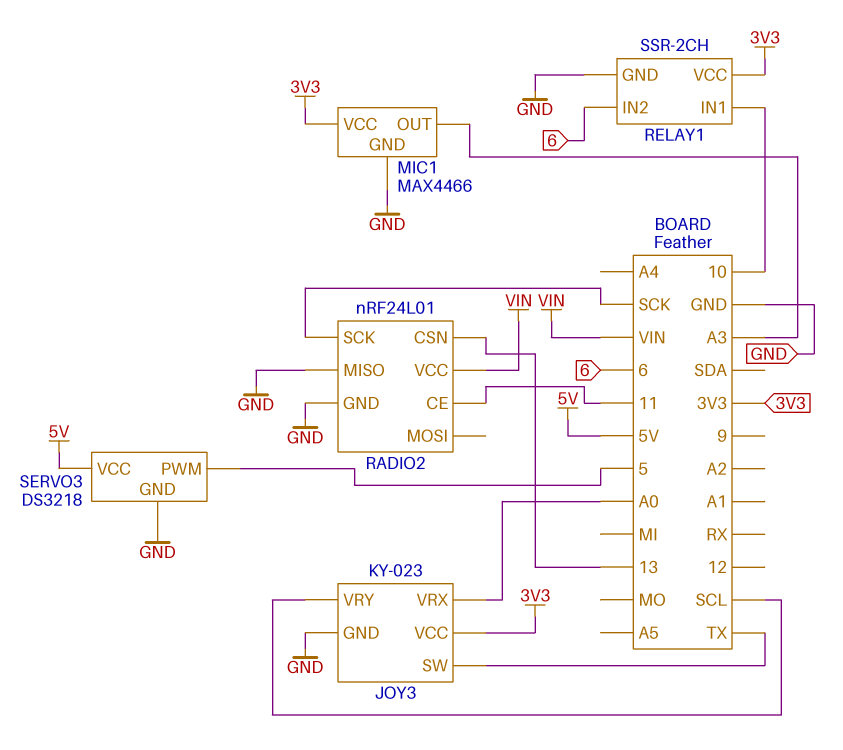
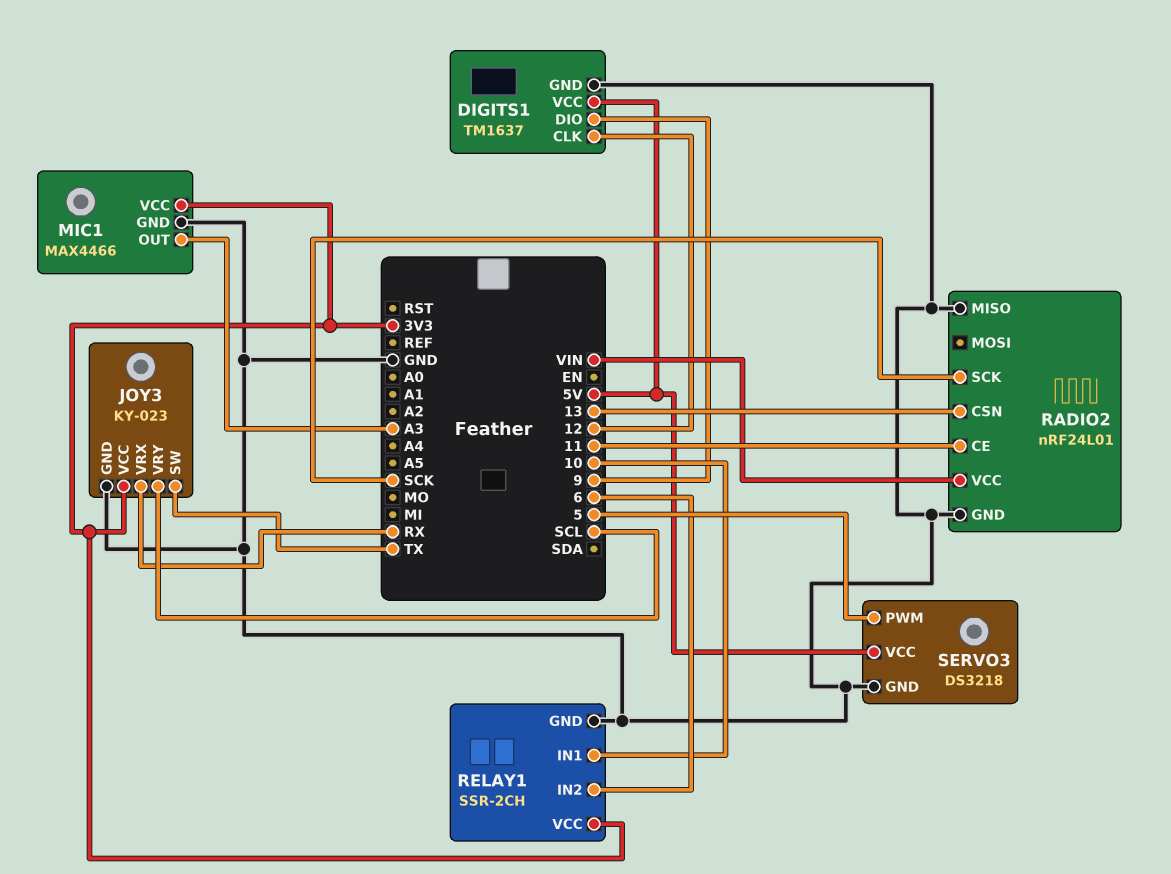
DIGITS1: none -> TM1637
DIGITS1 pin CLK: none -> 12
DIGITS1 pin DIO: none -> 9
DIGITS1 pin GND: none -> GND
DIGITS1 pin VCC: none -> 5V
JOY3 pin VRX: A0 -> RX

